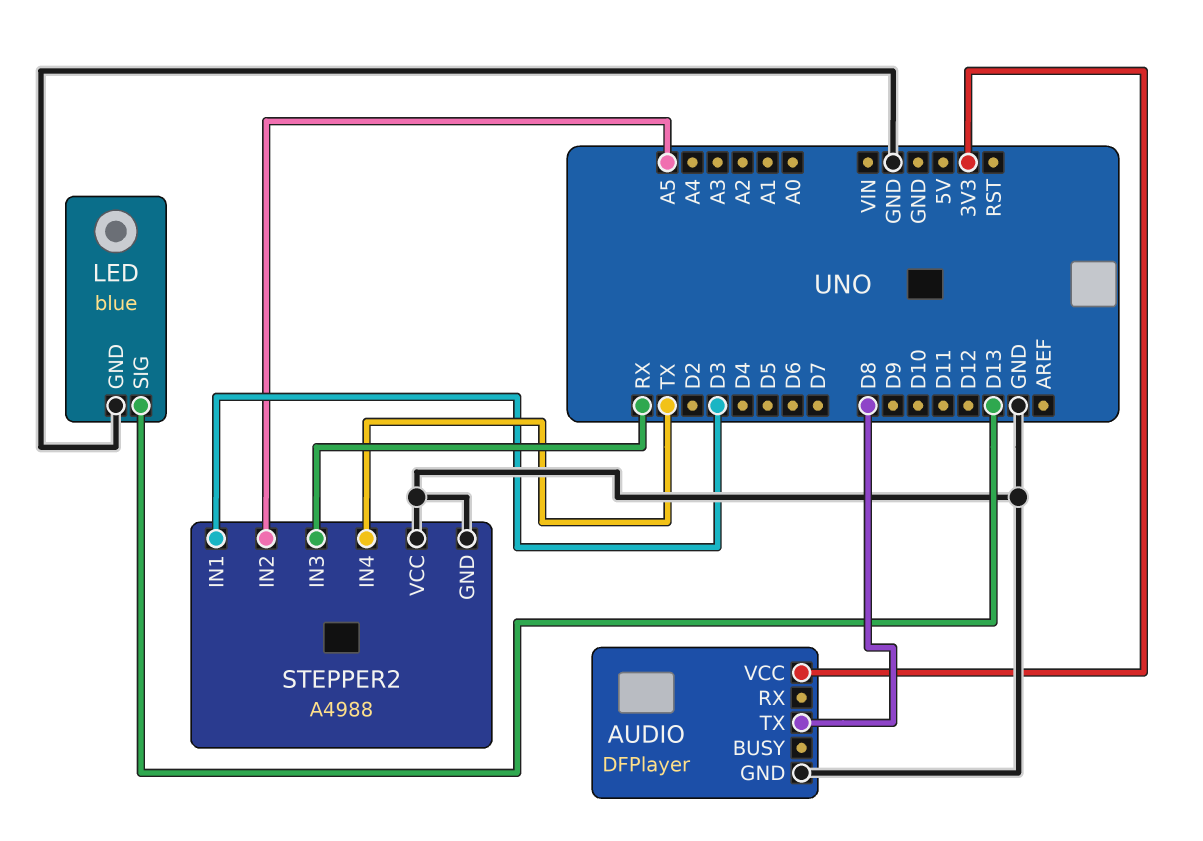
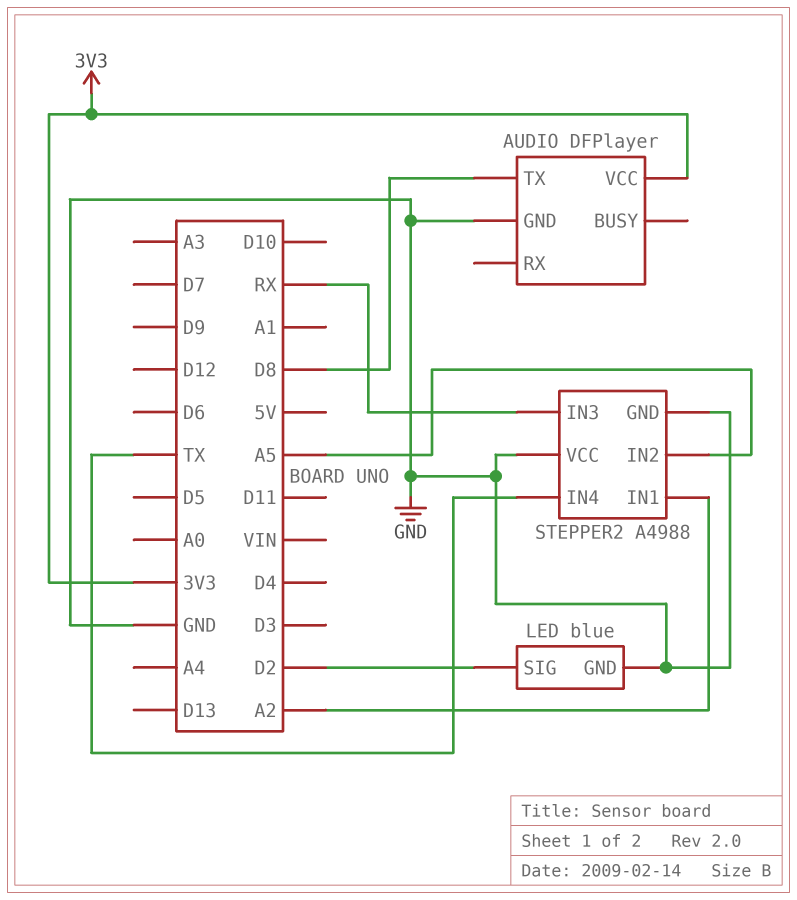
LED pin SIG: D13 -> D2
STEPPER2 pin IN1: D3 -> A2

